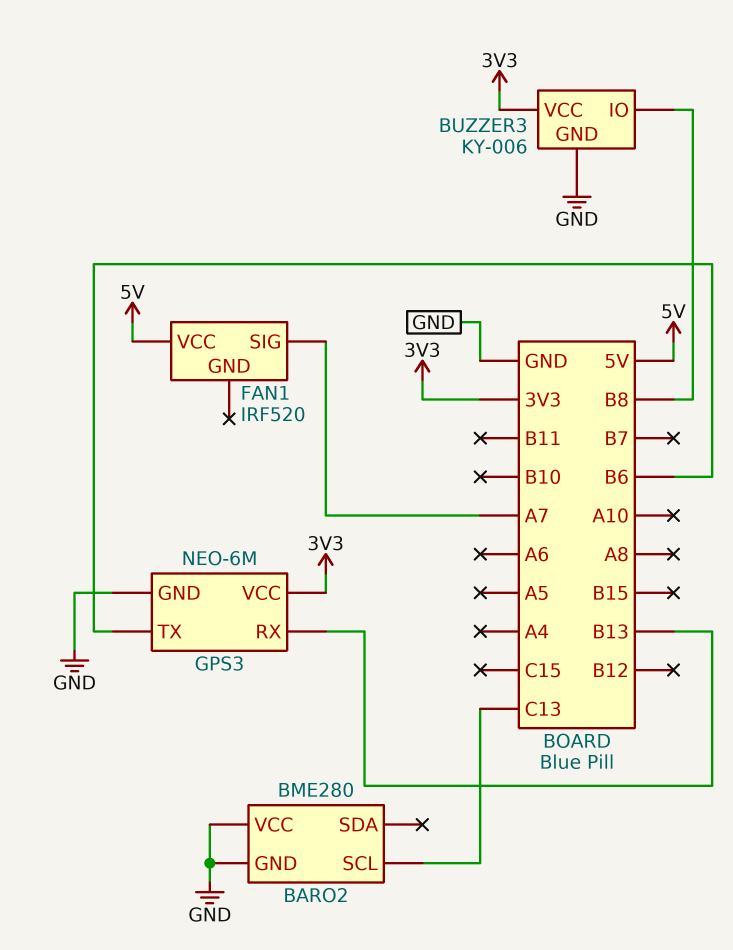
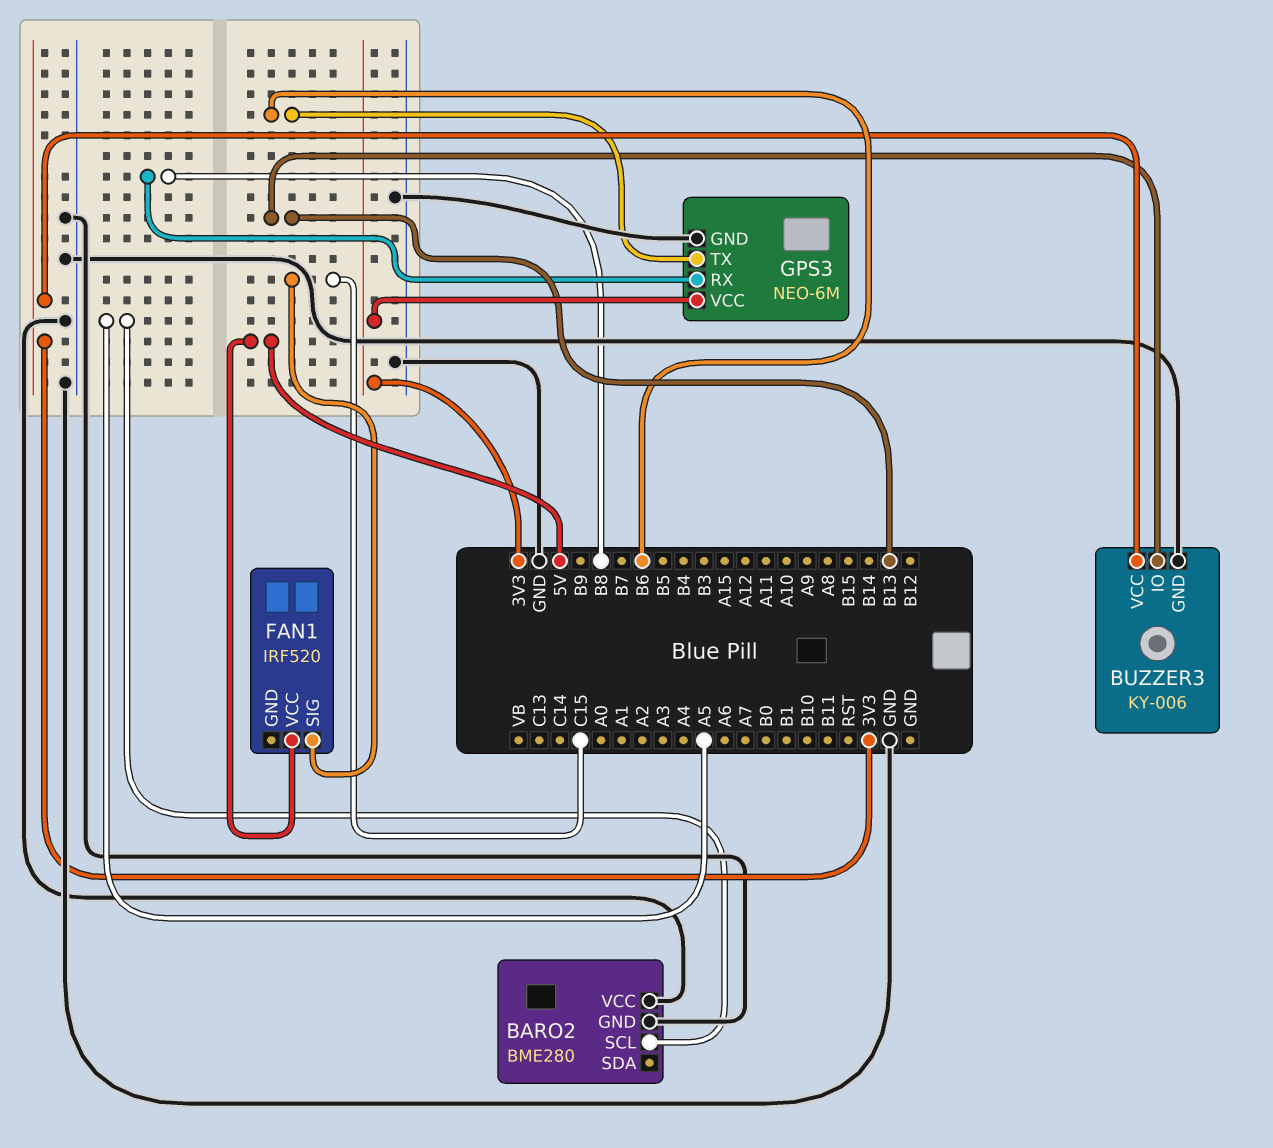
BARO2 pin SCL: C13 -> A5
BUZZER3 pin IO: B8 -> B13
FAN1 pin SIG: A7 -> C15
GPS3 pin RX: B13 -> B8

